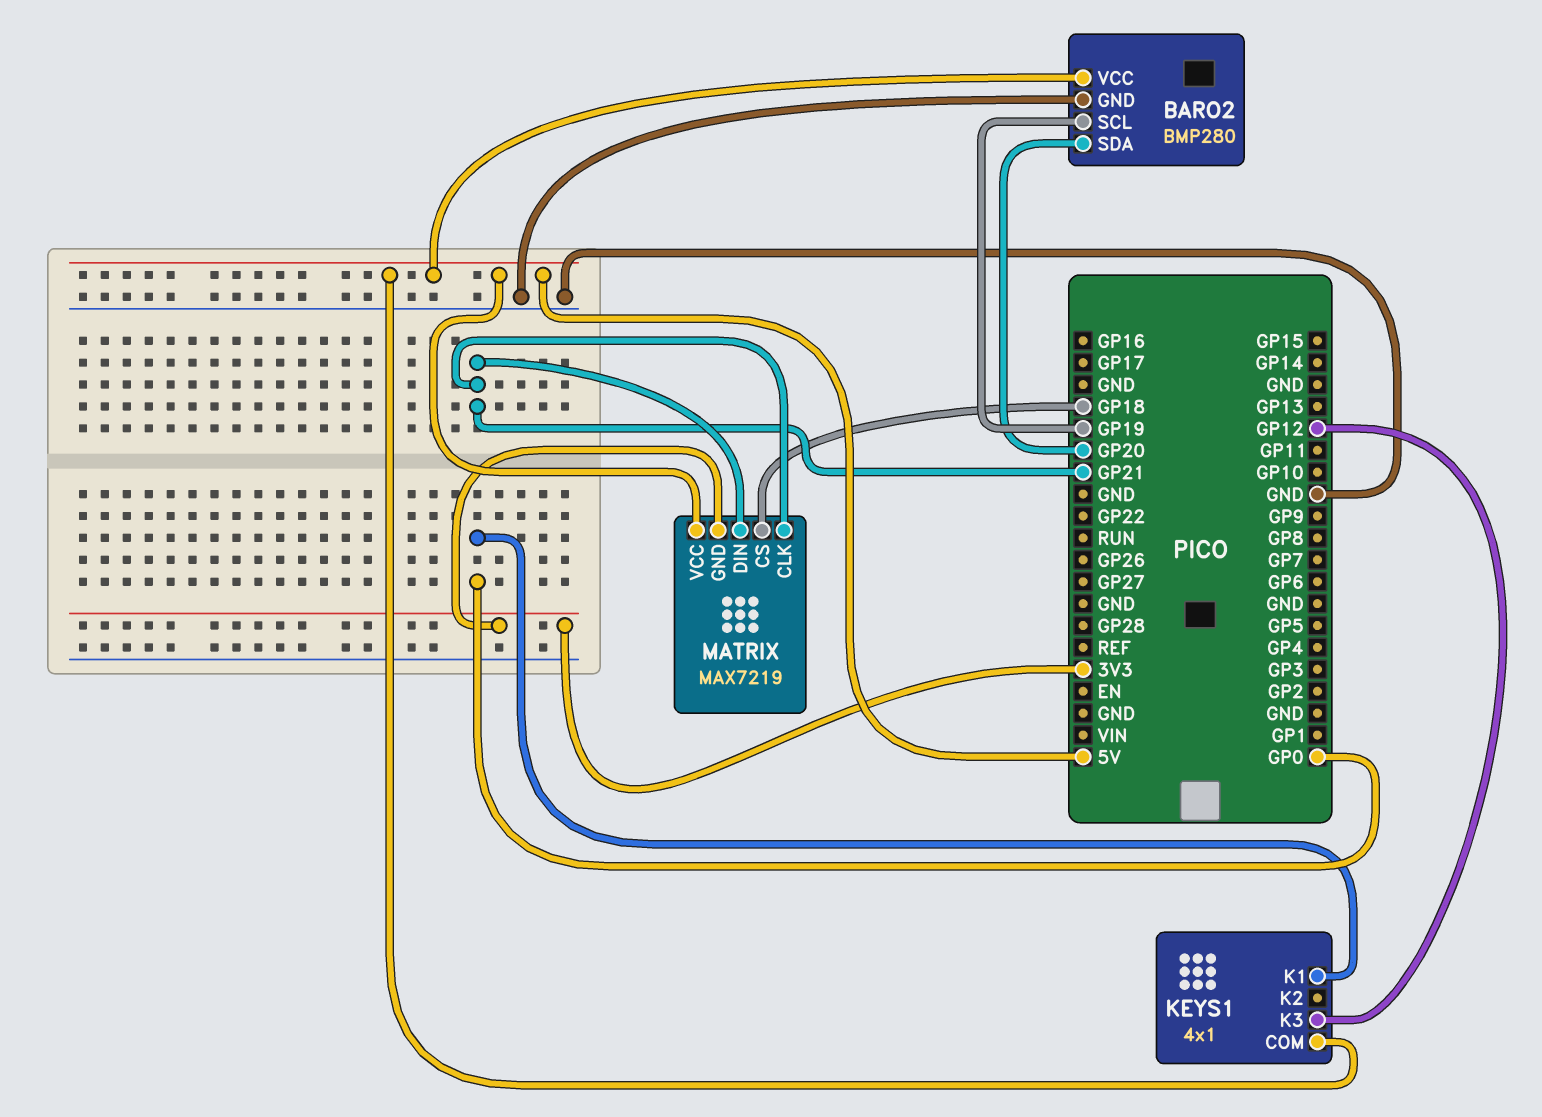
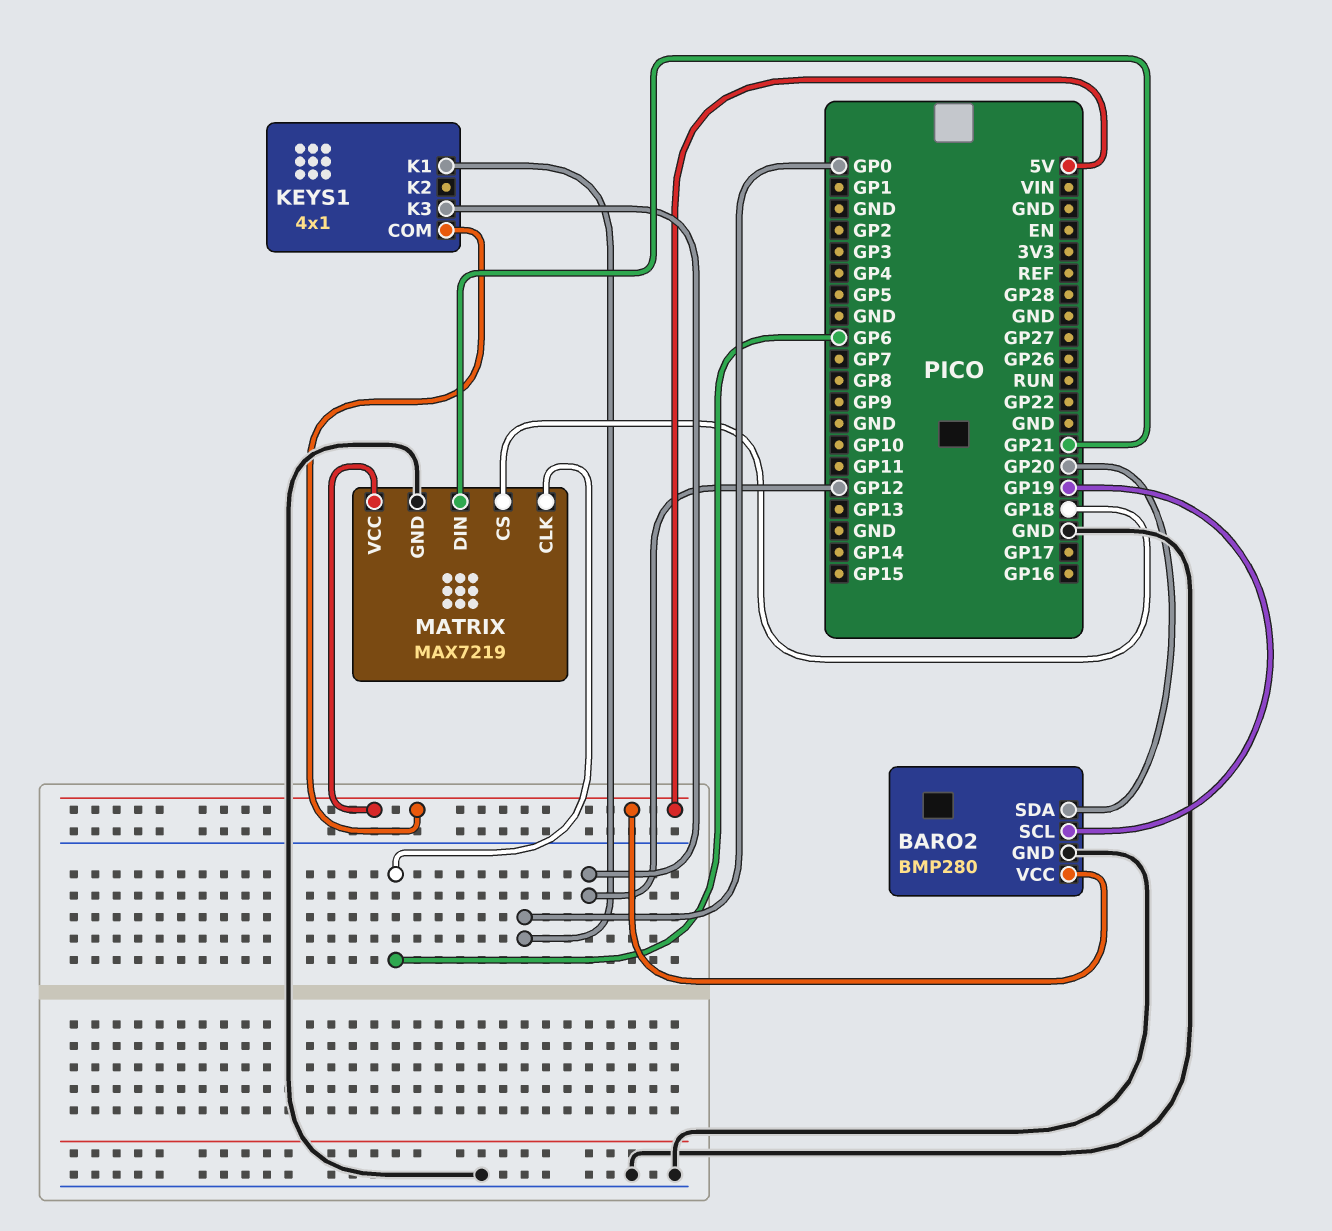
MATRIX pin CLK: GP21 -> GP6
MATRIX pin GND: 3V3 -> GND

